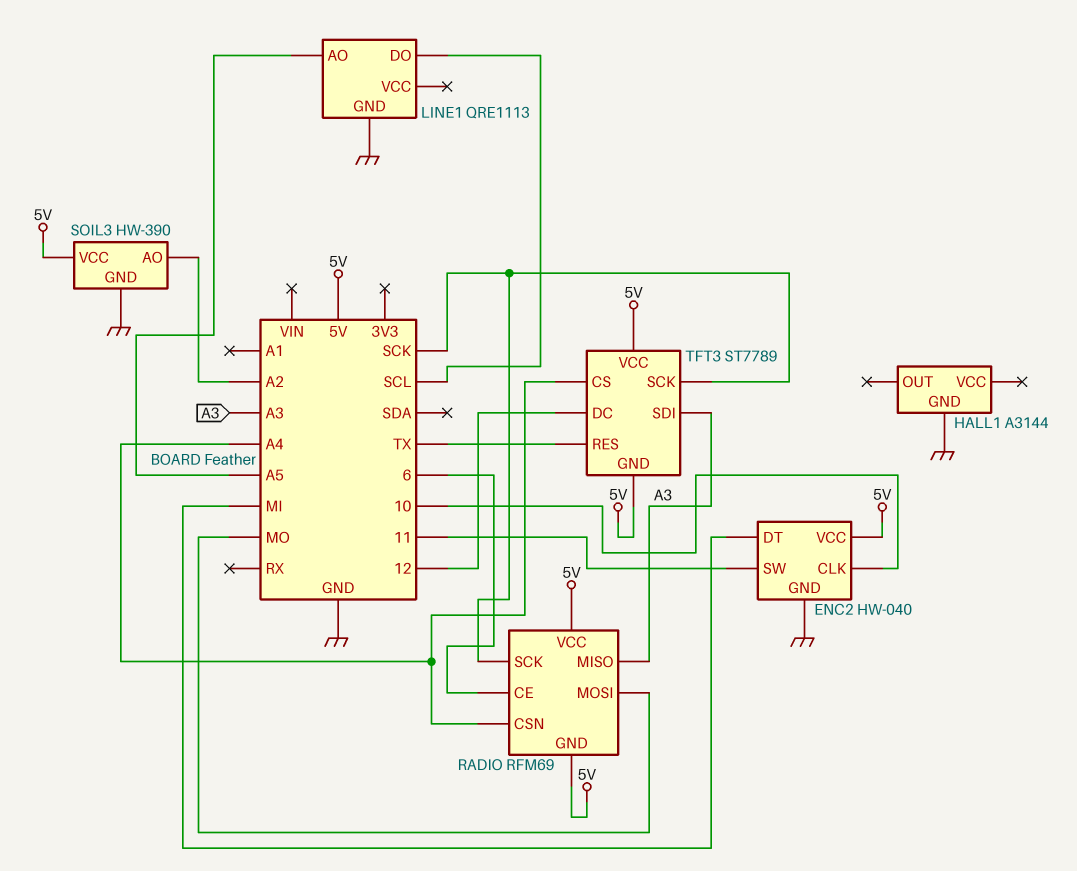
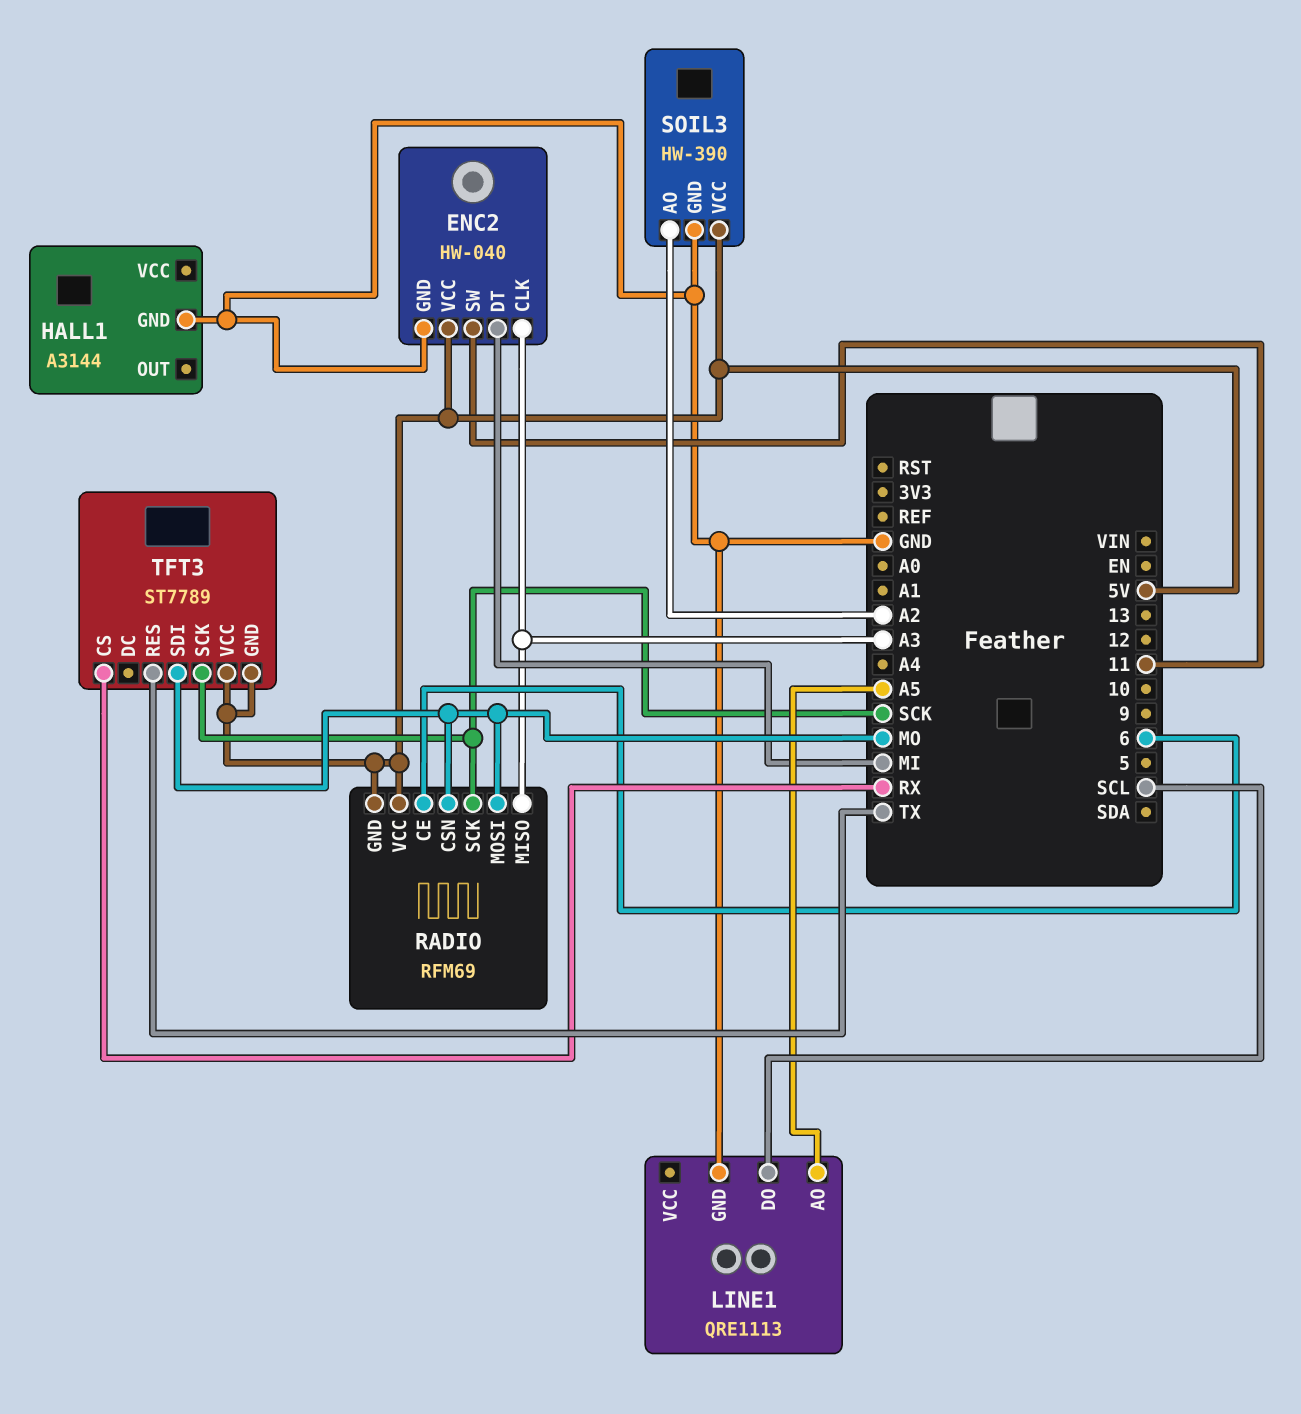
ENC2 pin CLK: 10 -> A3
RADIO pin CSN: A4 -> MO
TFT3 pin CS: A4 -> RX
TFT3 pin DC: 12 -> none
TFT3 pin SDI: A3 -> MO

